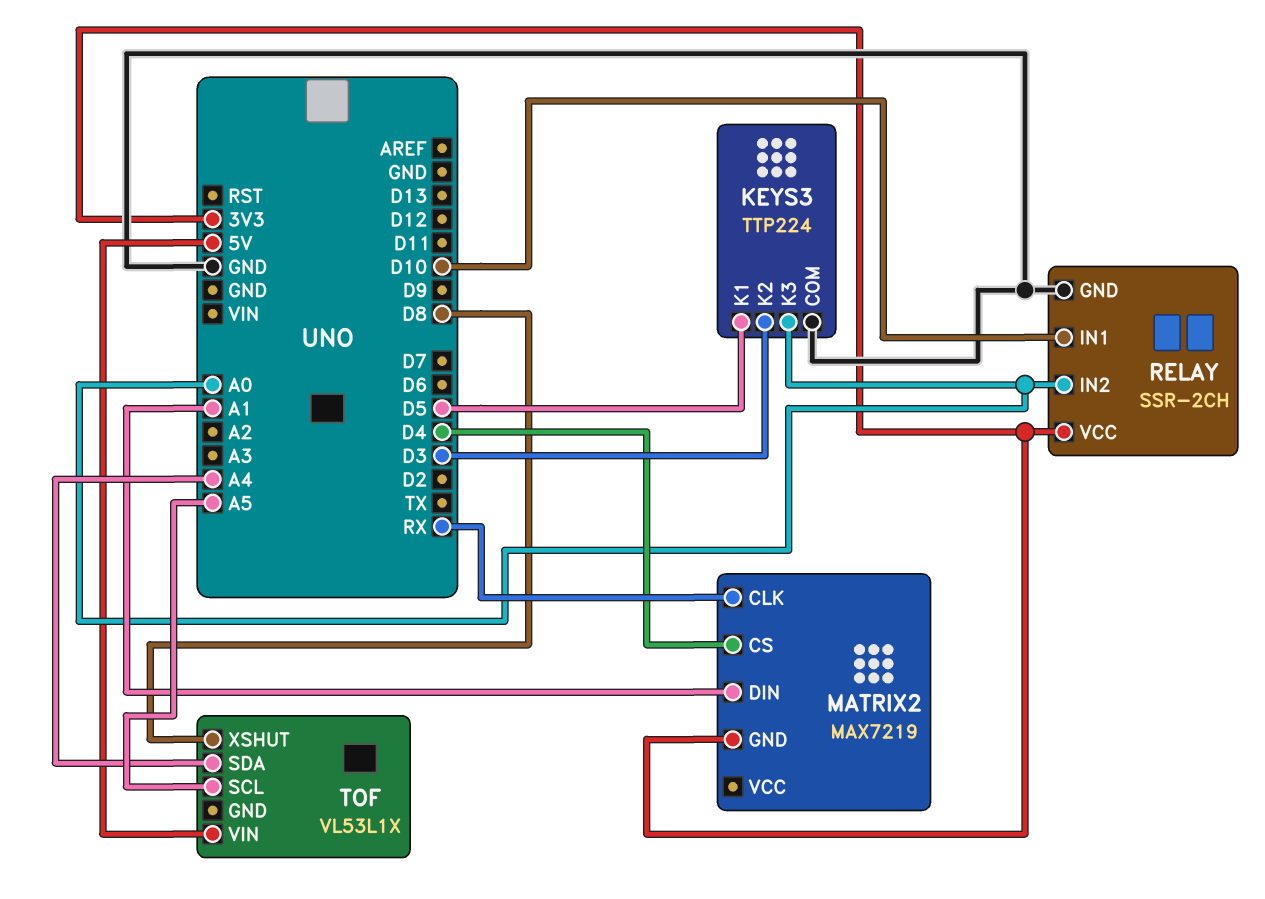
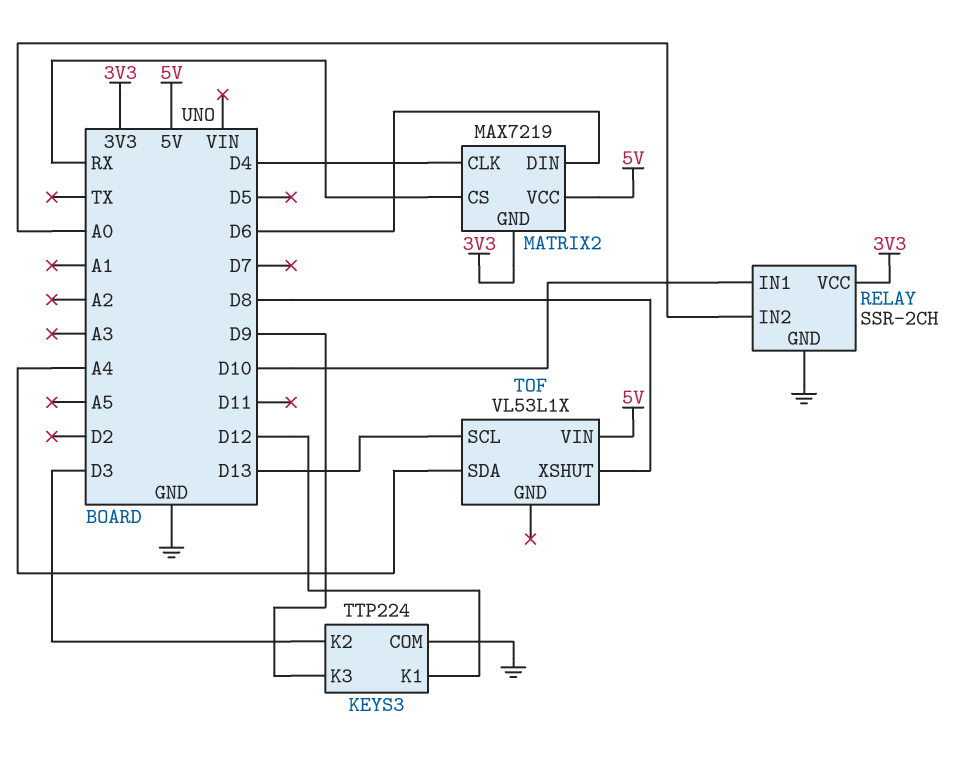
KEYS3 pin K1: D5 -> D12
KEYS3 pin K3: A0 -> D9
MATRIX2 pin CLK: RX -> D4
MATRIX2 pin CS: D4 -> RX
MATRIX2 pin DIN: A1 -> D6
MATRIX2 pin VCC: none -> 5V
TOF pin SCL: A5 -> D13

